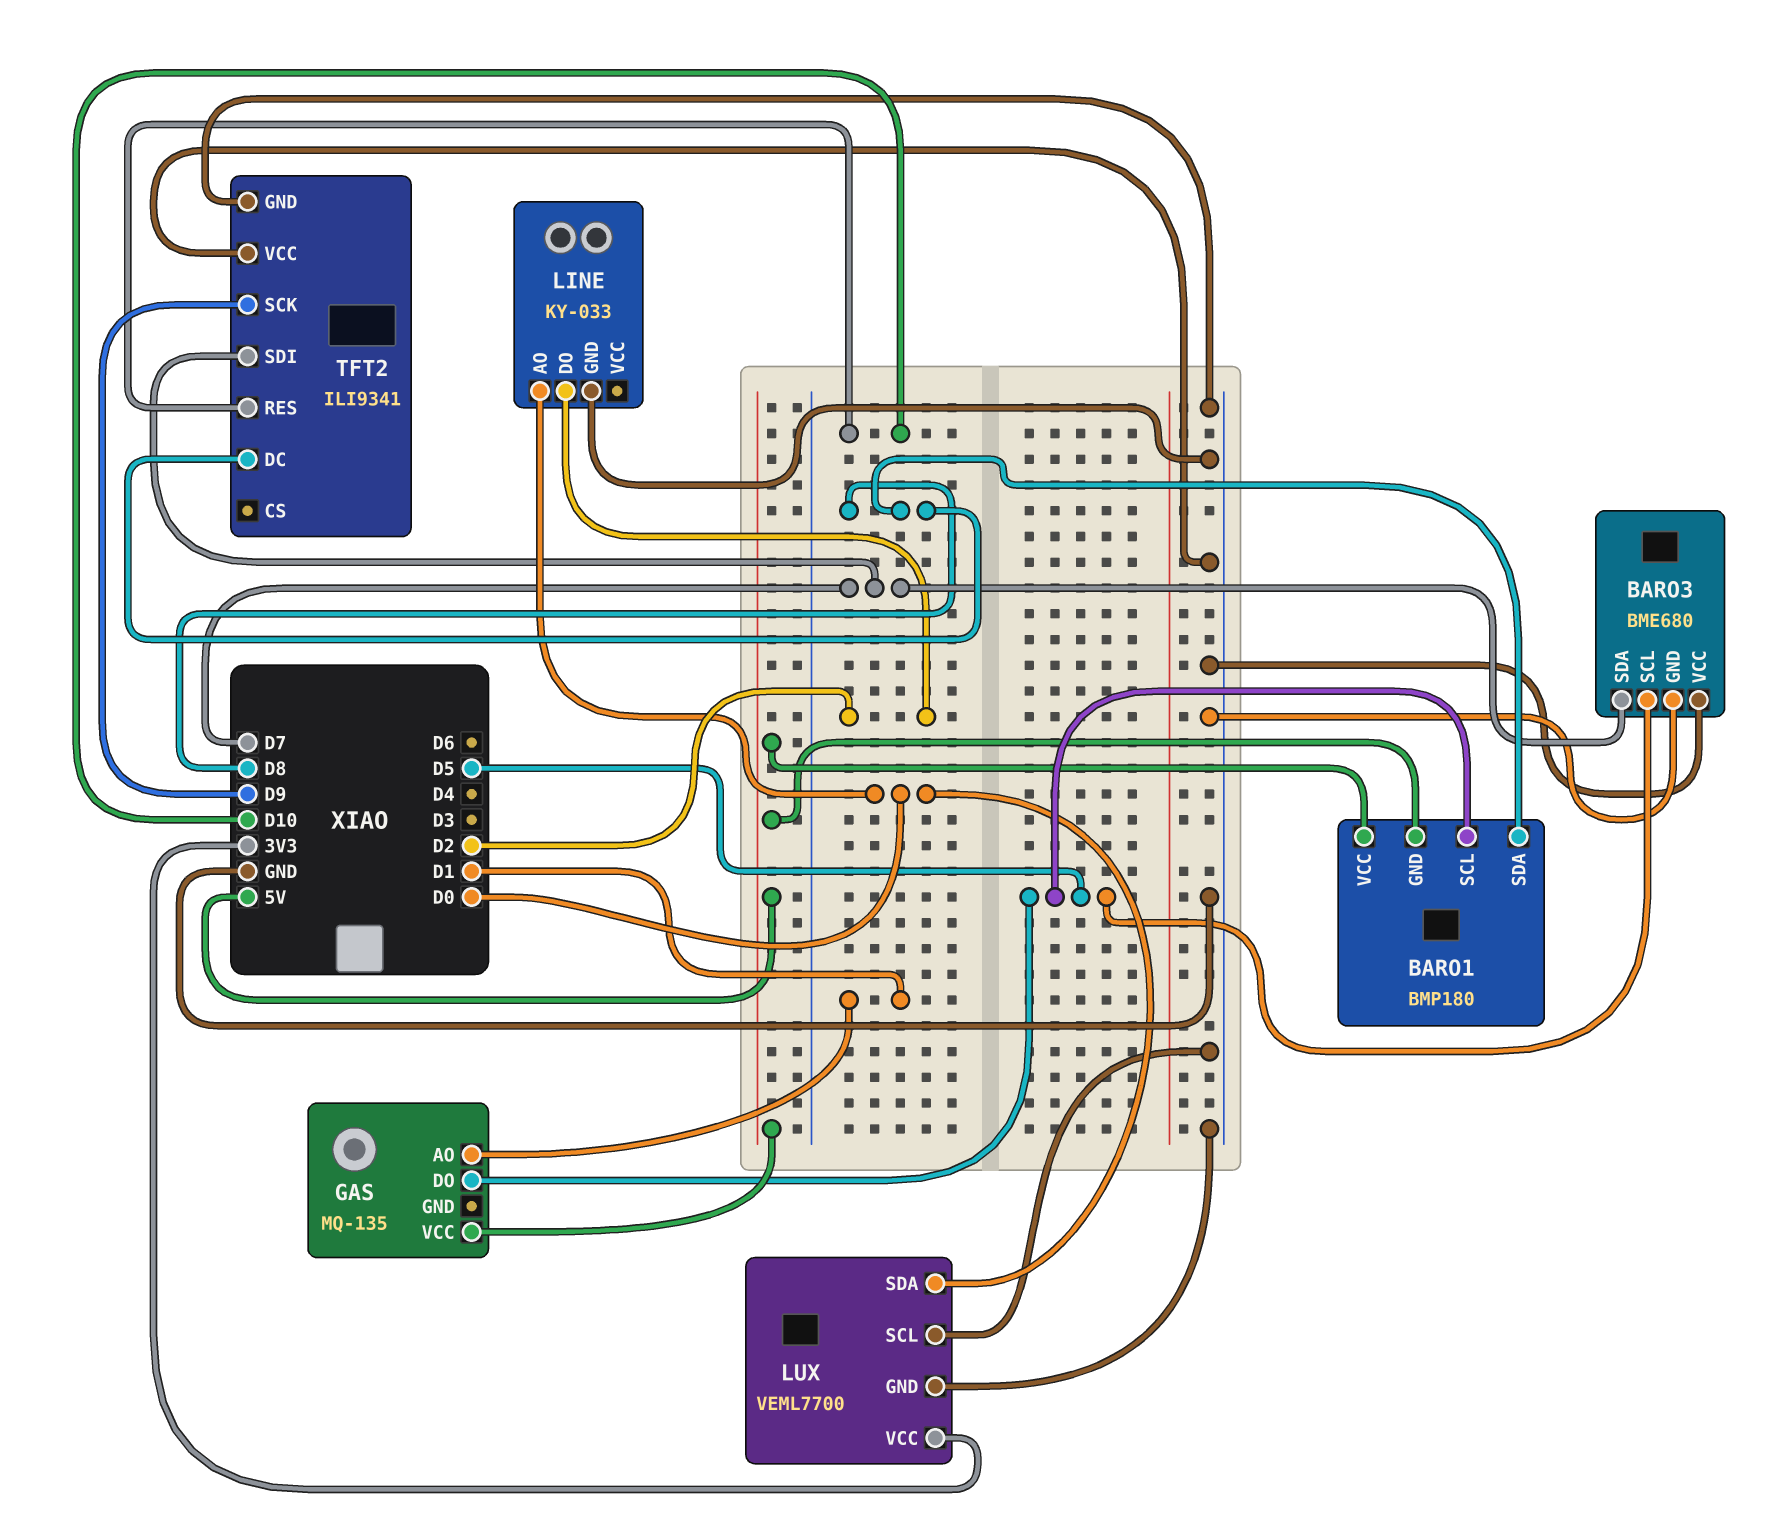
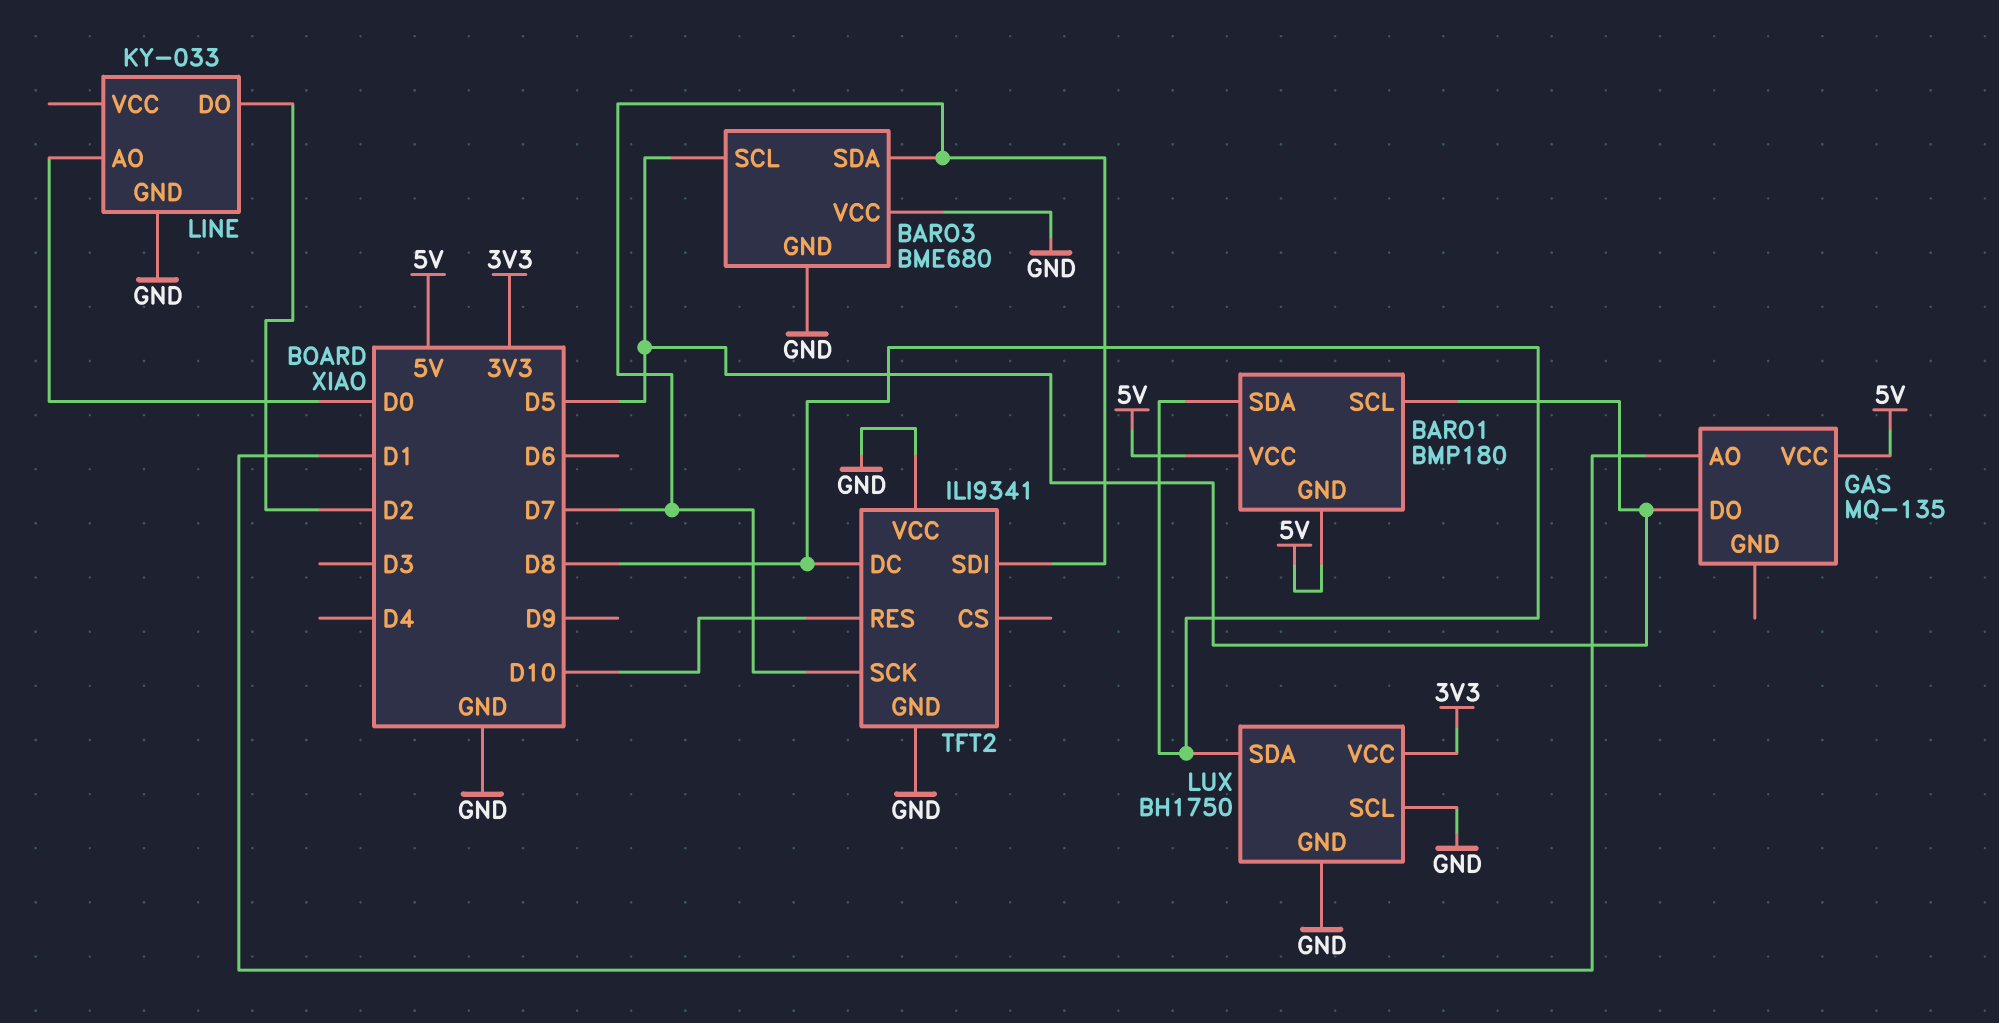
LUX: VEML7700 -> BH1750
LUX pin SDA: D0 -> D8
TFT2 pin SCK: D9 -> D7

